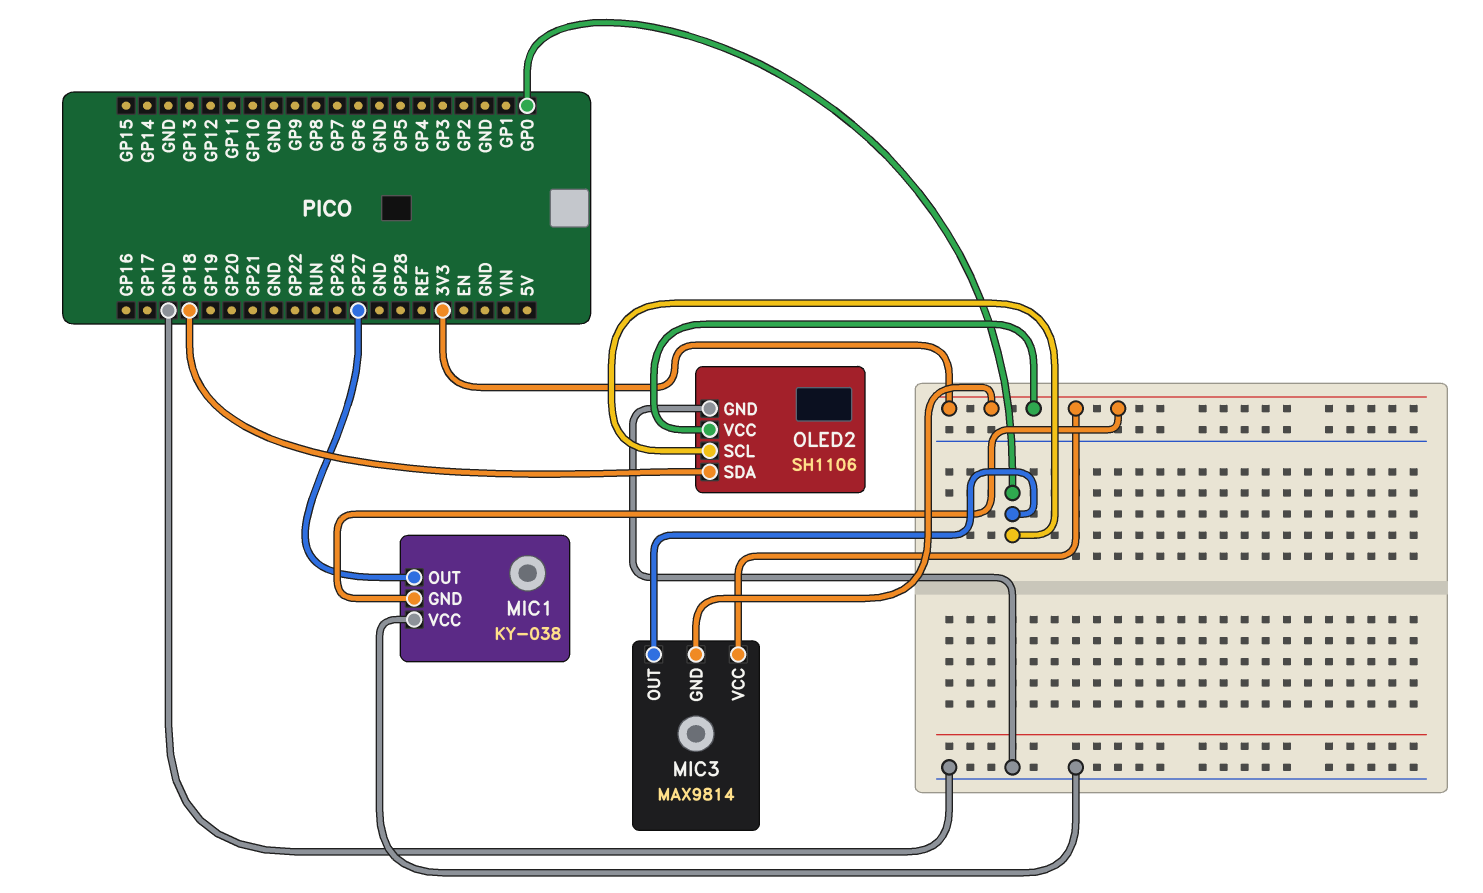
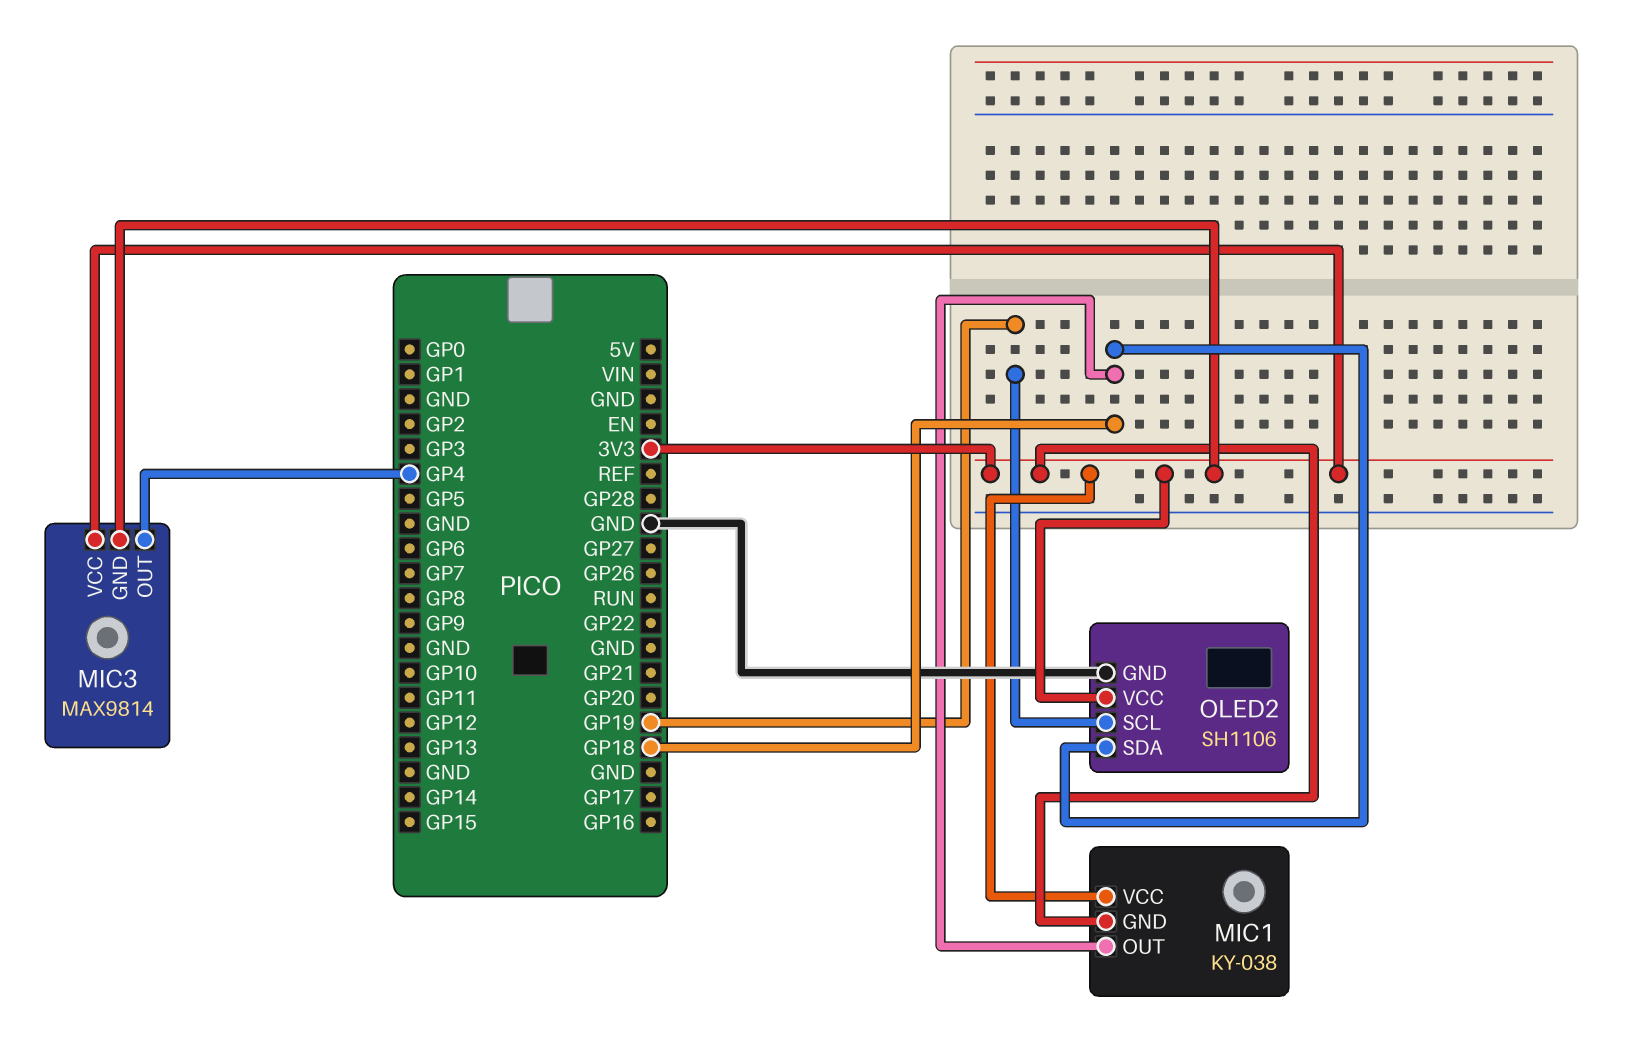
MIC1 pin OUT: GP27 -> GP18
MIC1 pin VCC: GND -> 3V3
MIC3 pin OUT: GP0 -> GP4
OLED2 pin SCL: GP0 -> GP19

